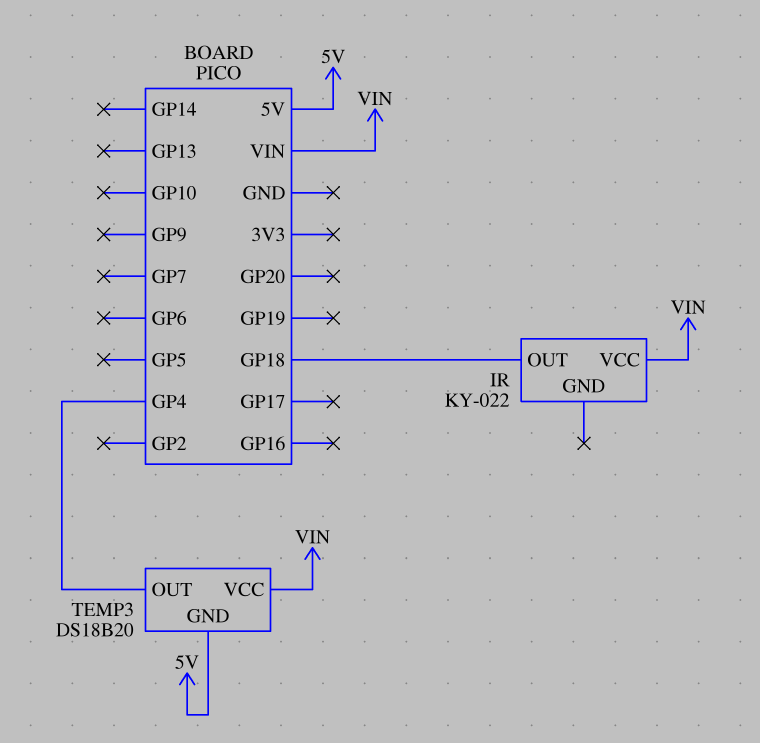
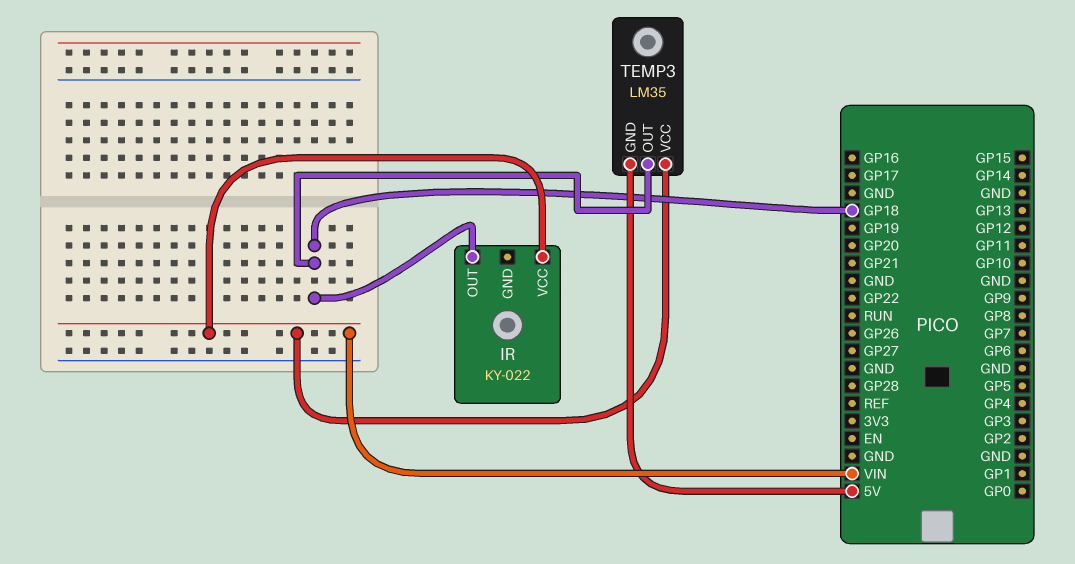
TEMP3: DS18B20 -> LM35
TEMP3 pin OUT: GP4 -> GP18

